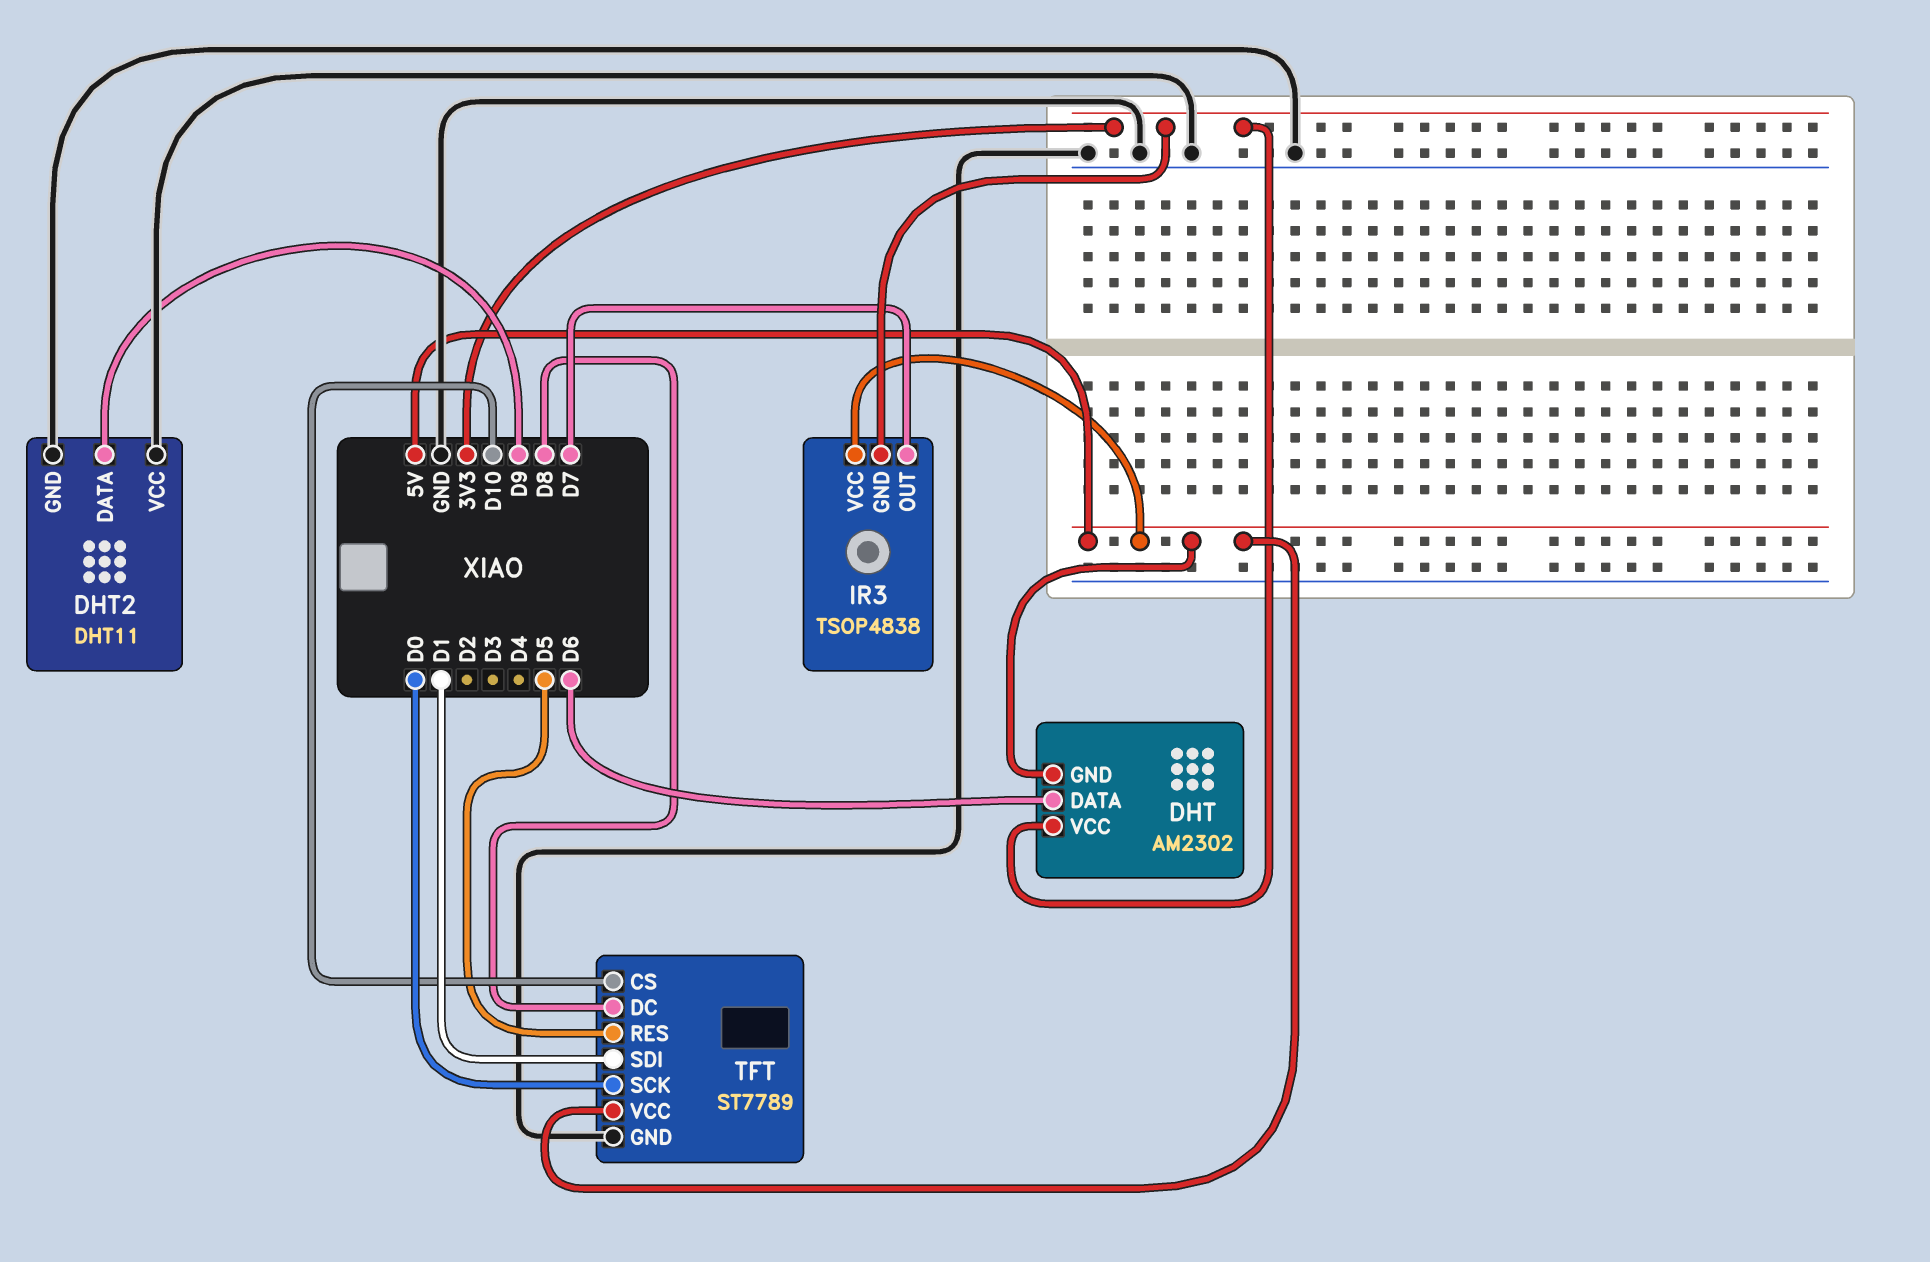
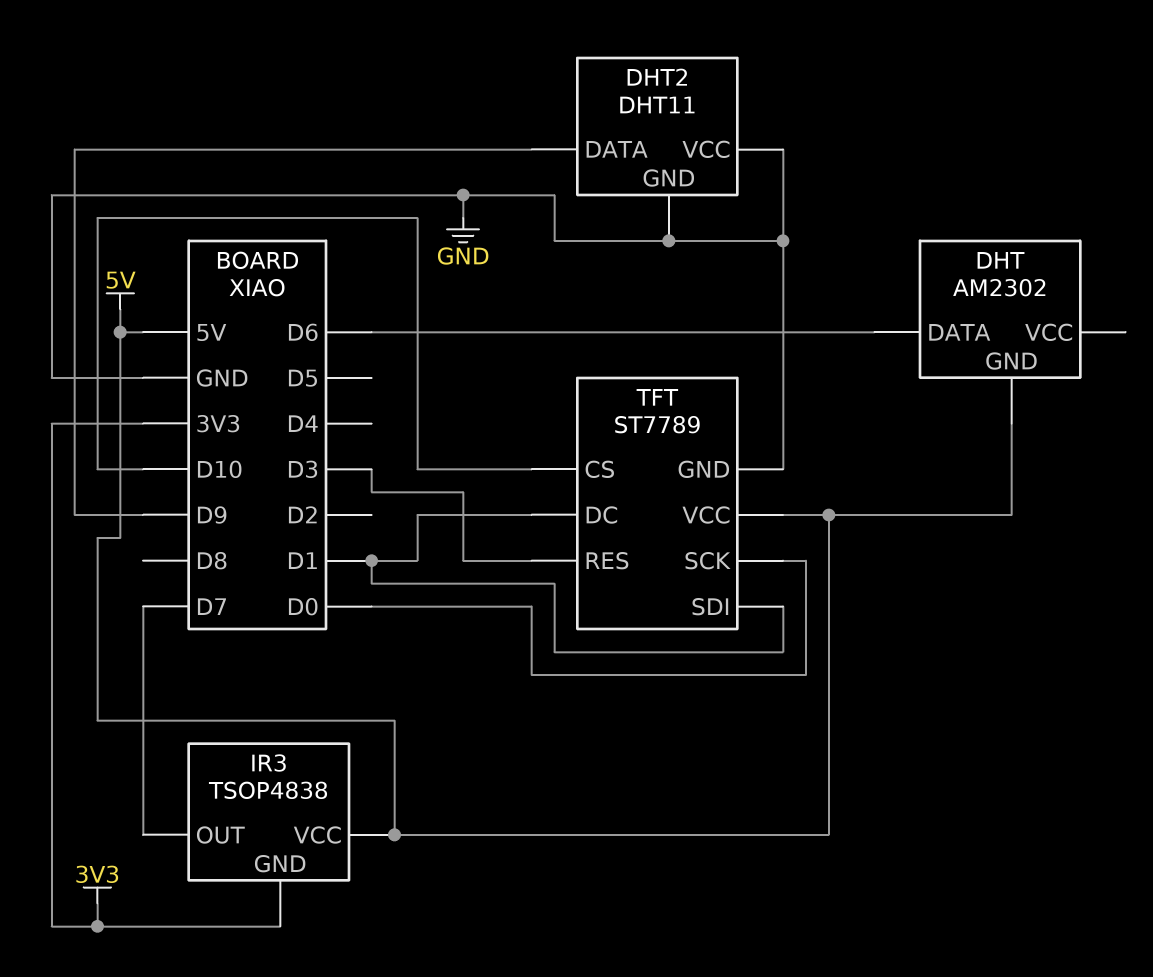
DHT pin VCC: 3V3 -> none
TFT pin DC: D8 -> D1
TFT pin RES: D5 -> D3

